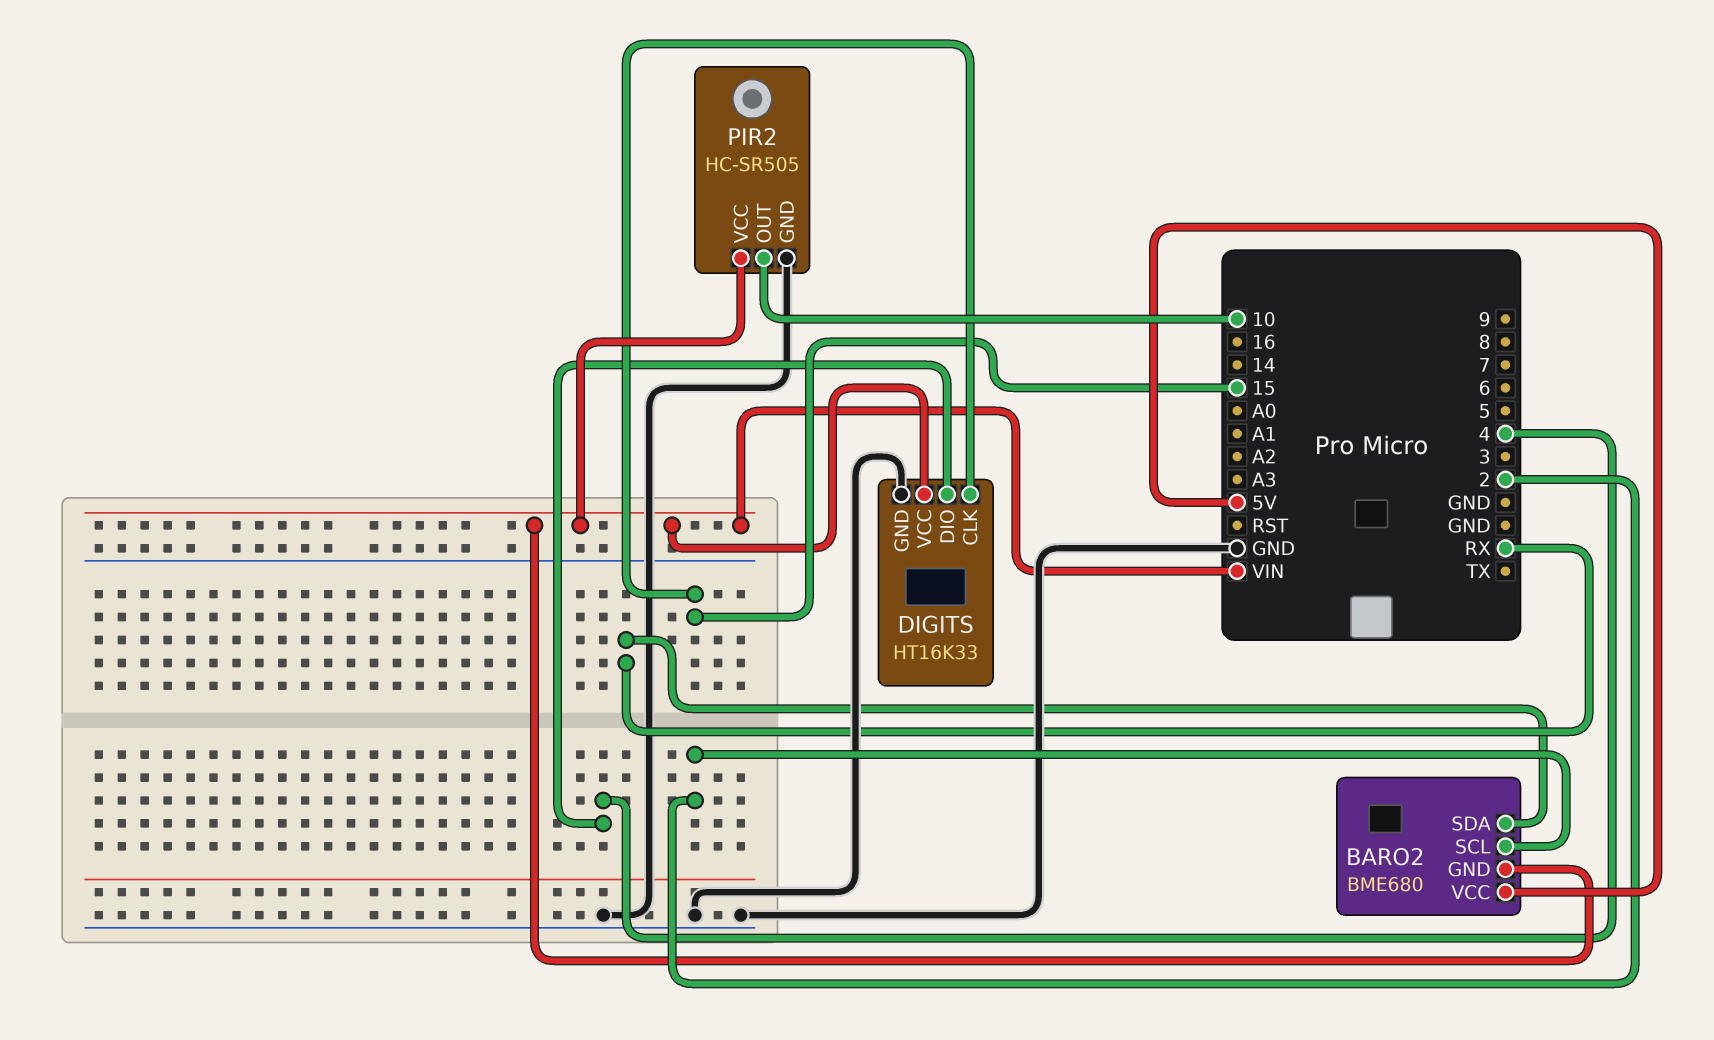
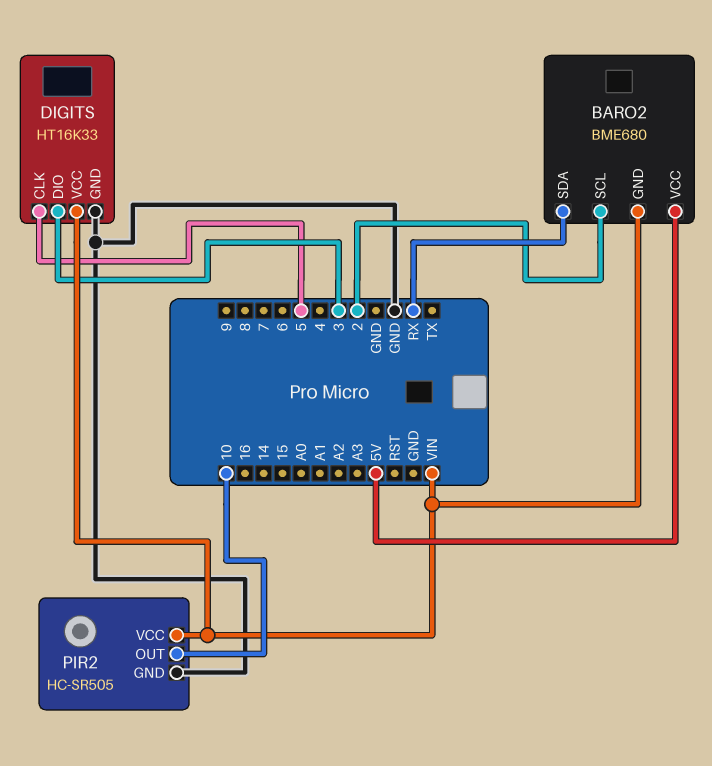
DIGITS pin CLK: 15 -> 5
DIGITS pin DIO: 4 -> 3

